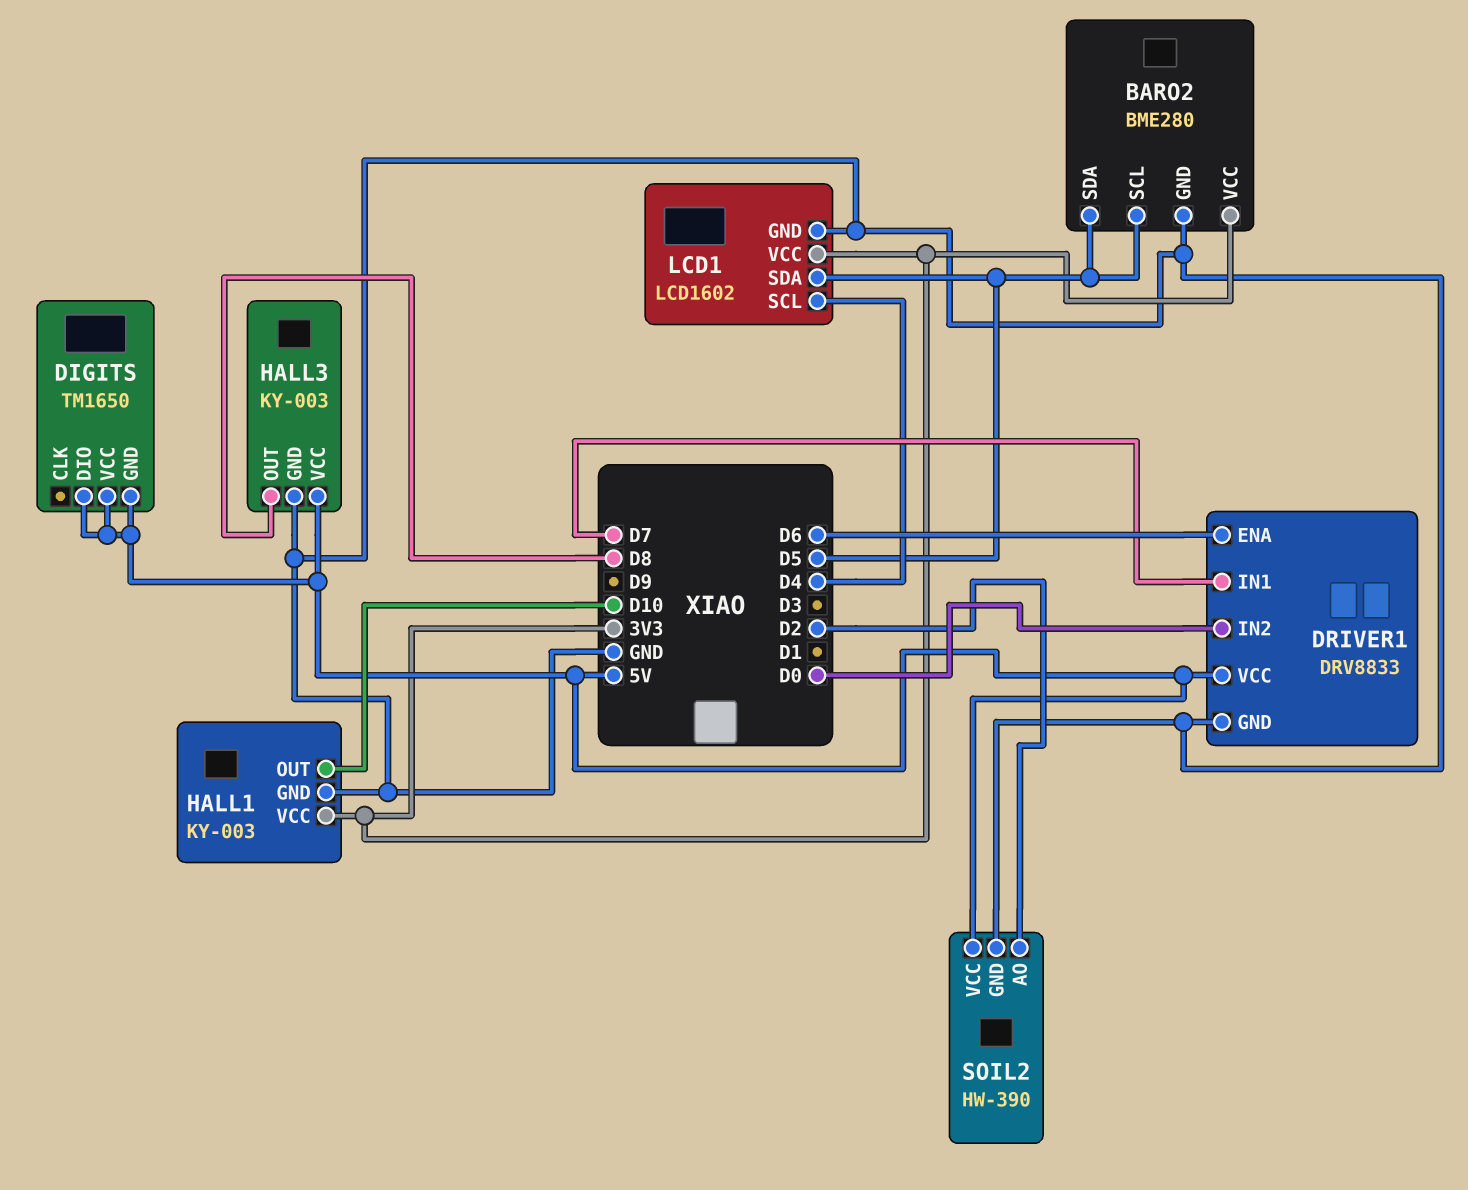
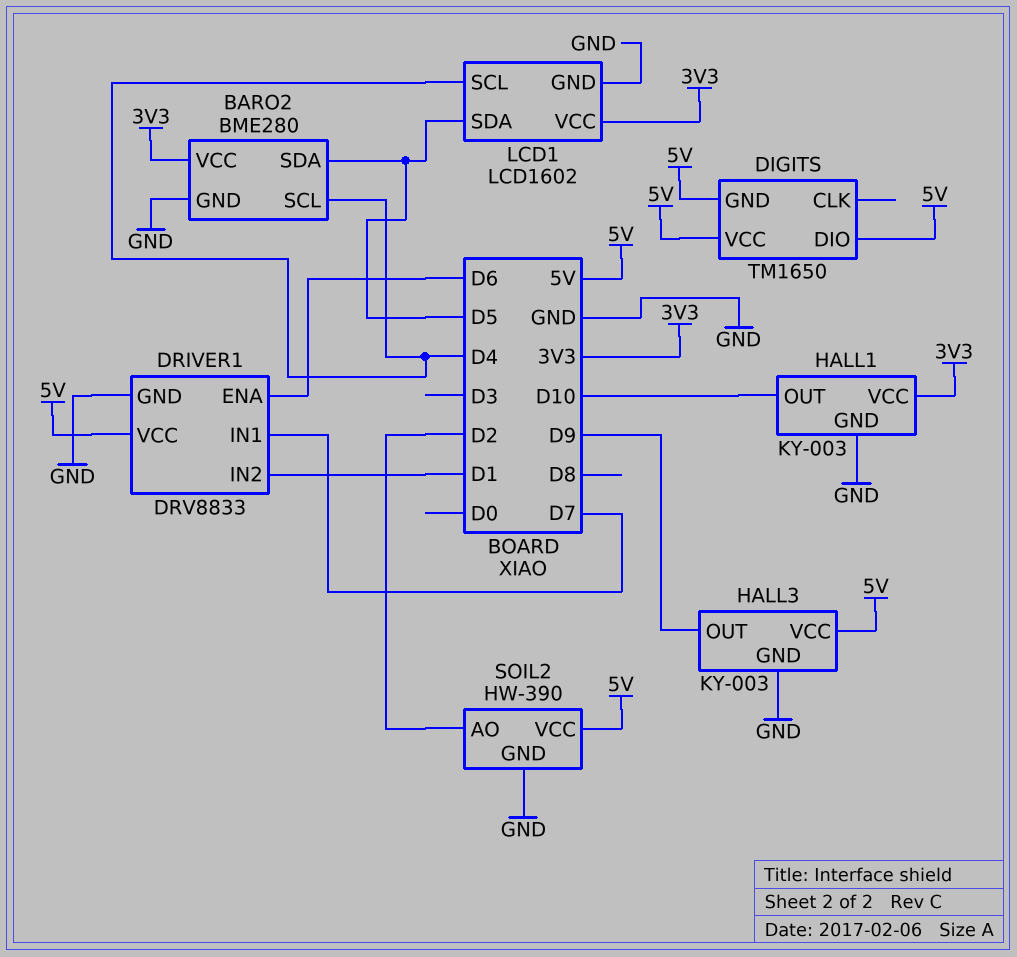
BARO2 pin SCL: D5 -> D4
DRIVER1 pin IN2: D0 -> D1
HALL3 pin OUT: D8 -> D9

